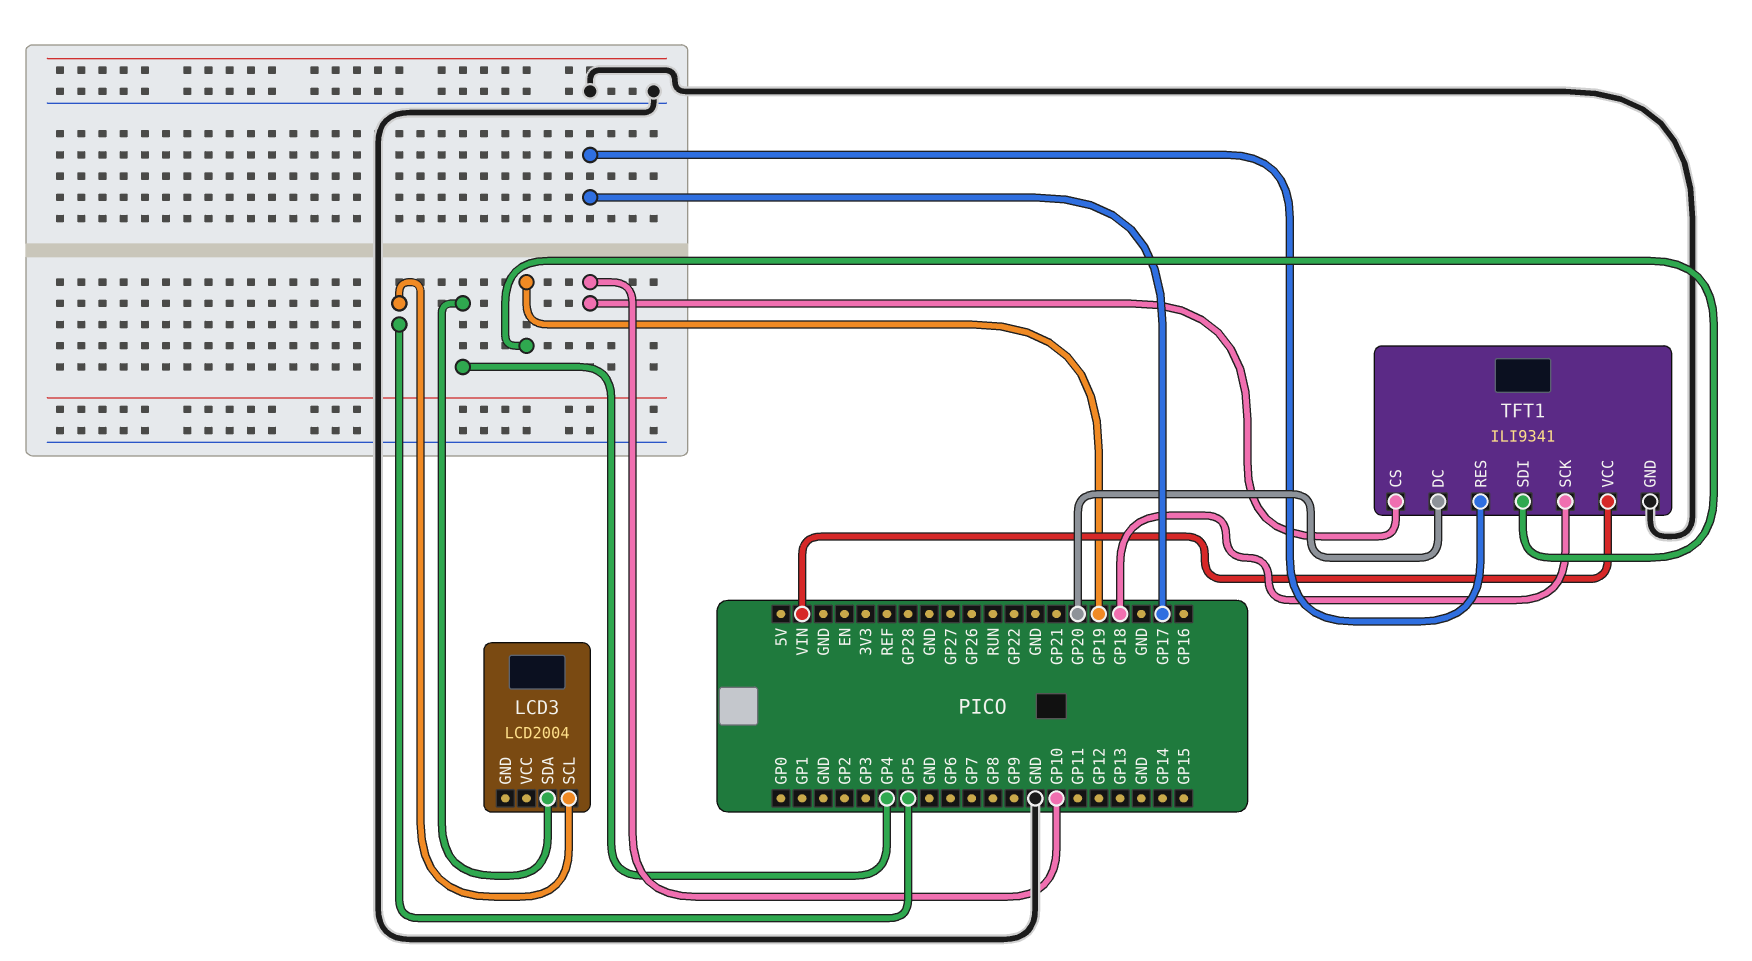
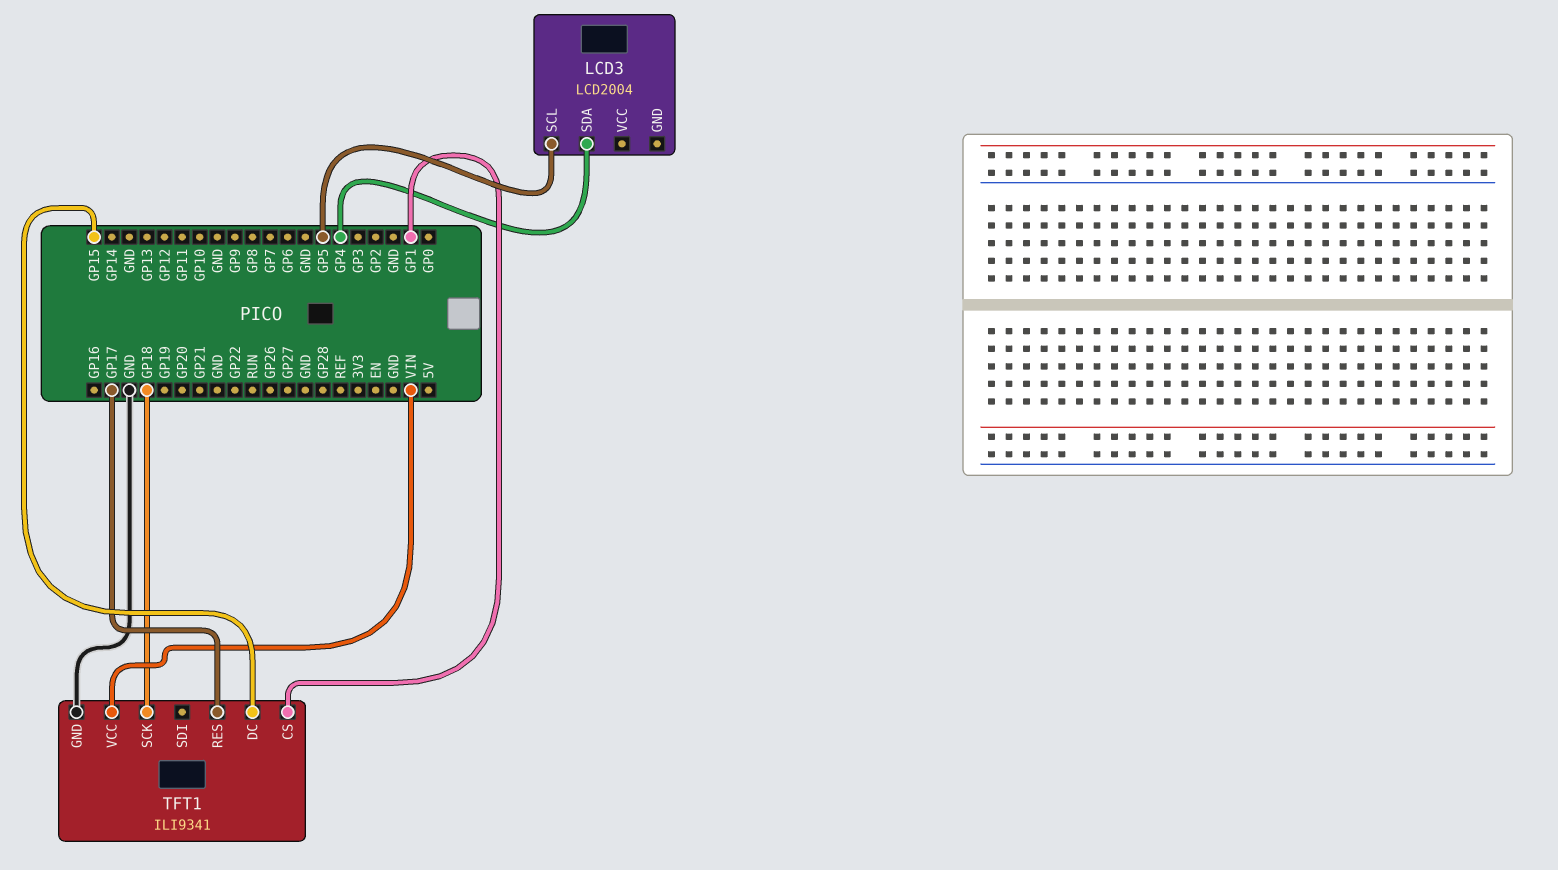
TFT1 pin CS: GP10 -> GP1
TFT1 pin DC: GP20 -> GP15
TFT1 pin SDI: GP19 -> none

